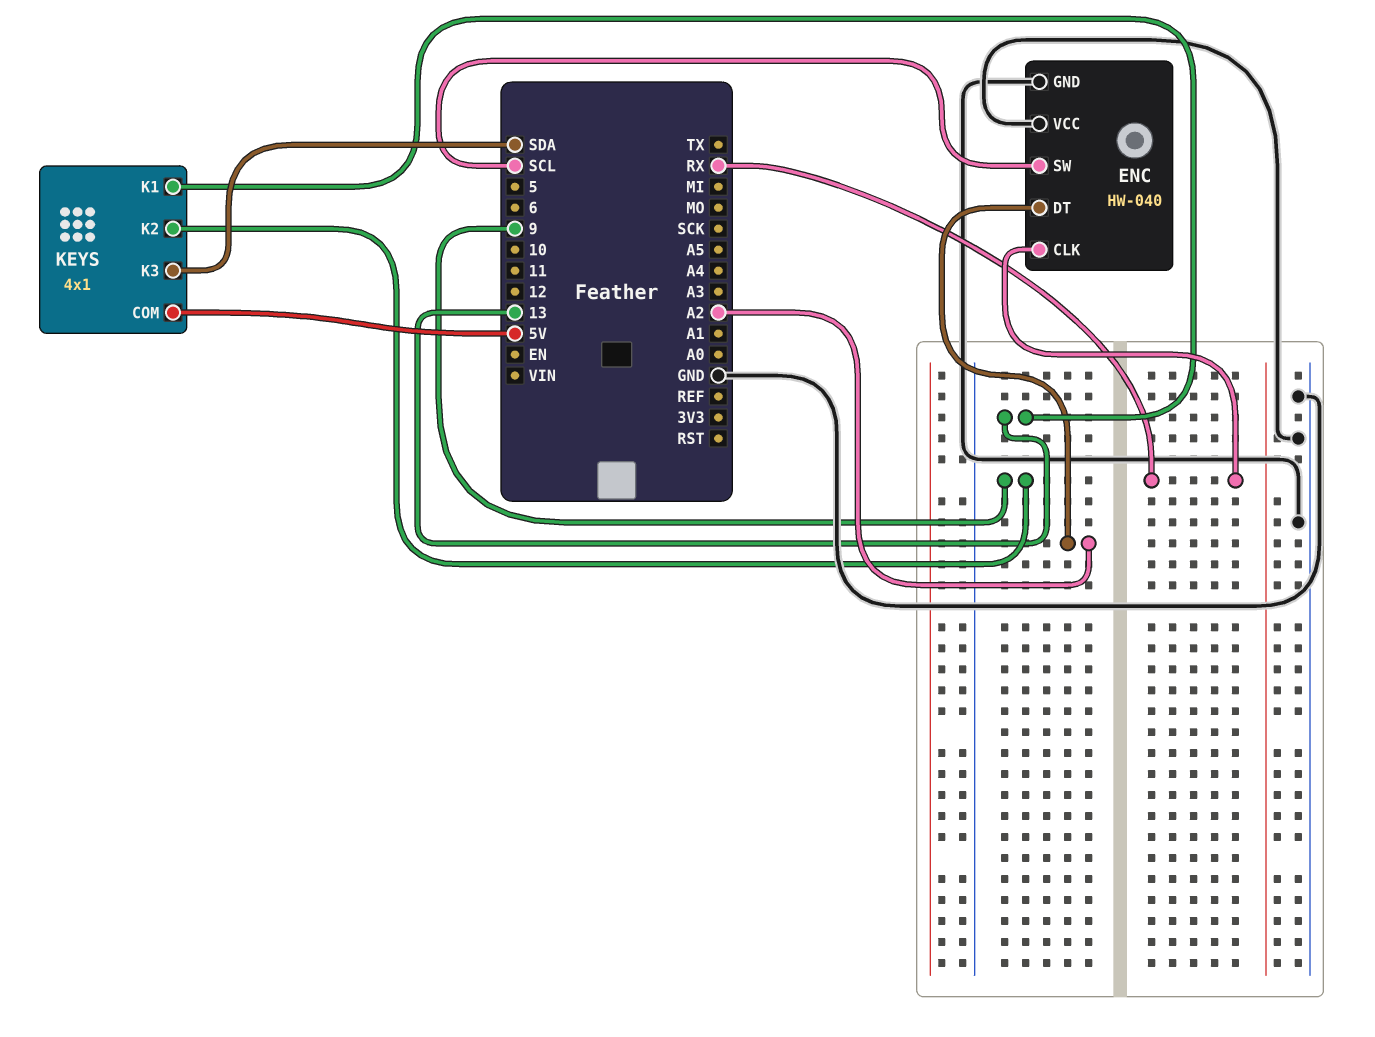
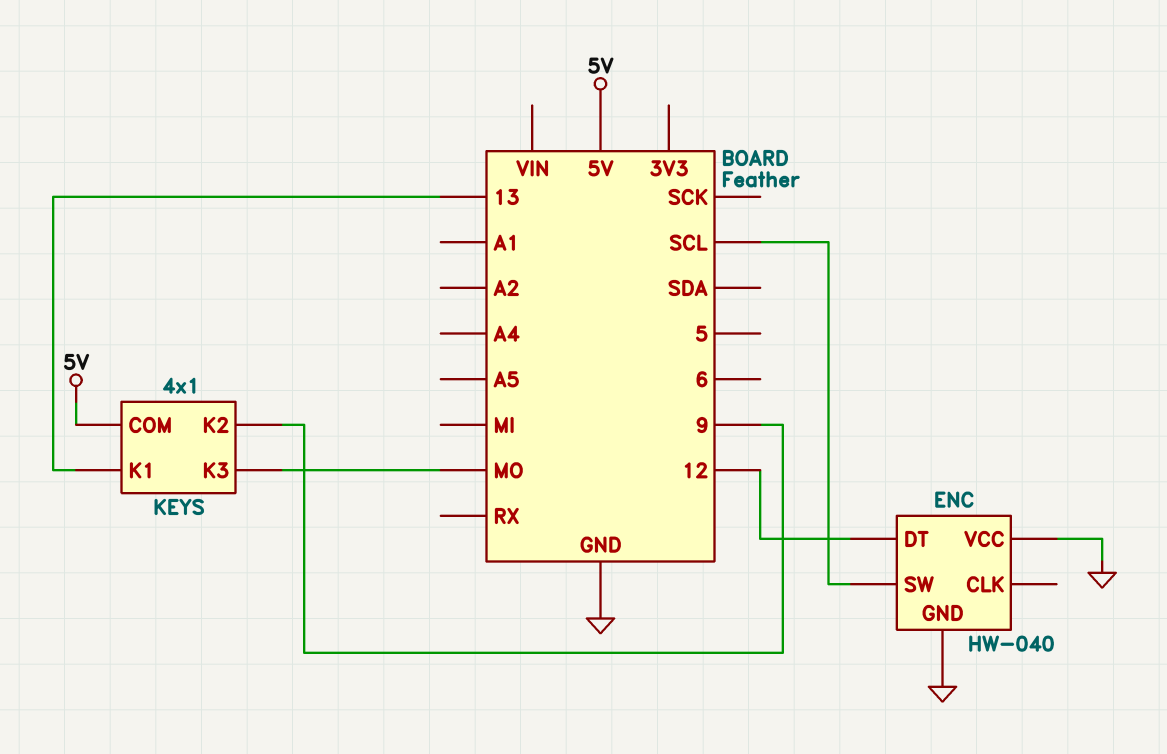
ENC pin CLK: RX -> none
ENC pin DT: A2 -> 12
KEYS pin K3: SDA -> MO

